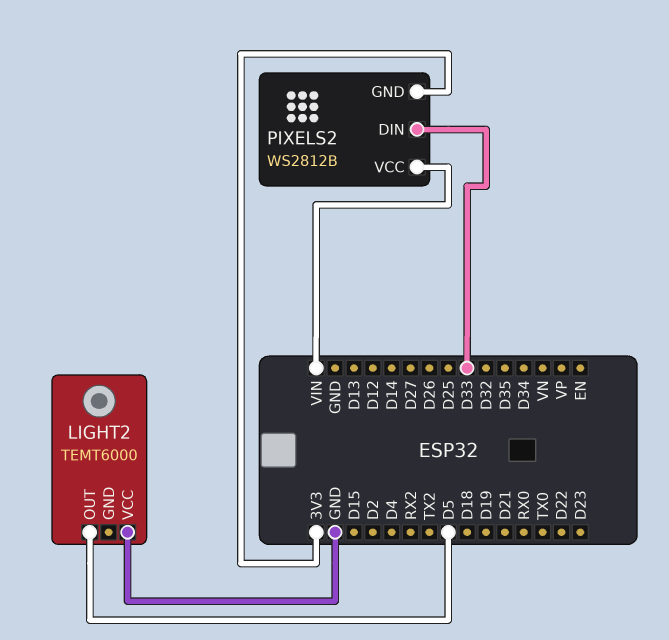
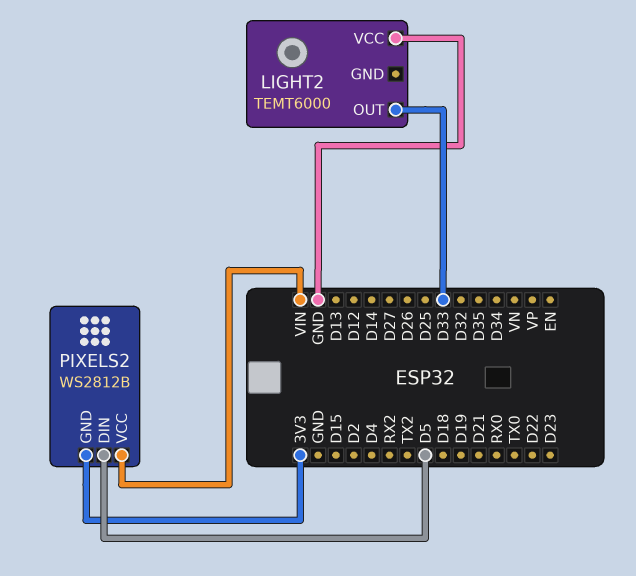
LIGHT2 pin OUT: D5 -> D33
PIXELS2 pin DIN: D33 -> D5

